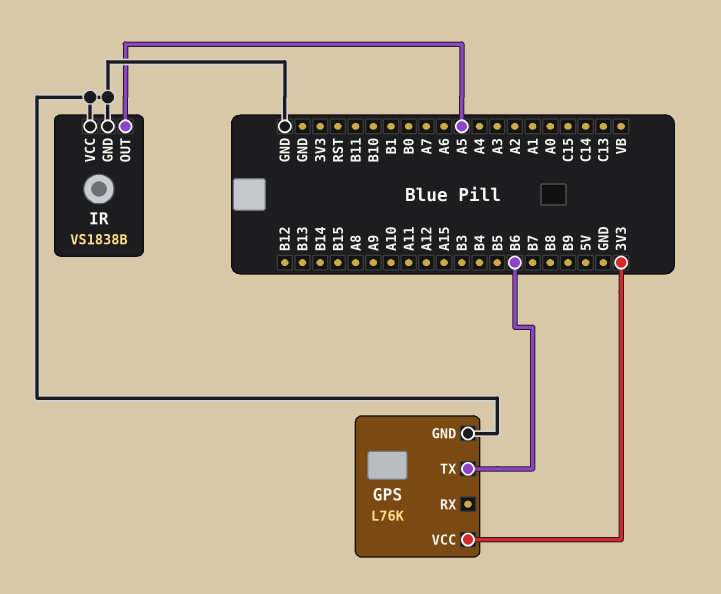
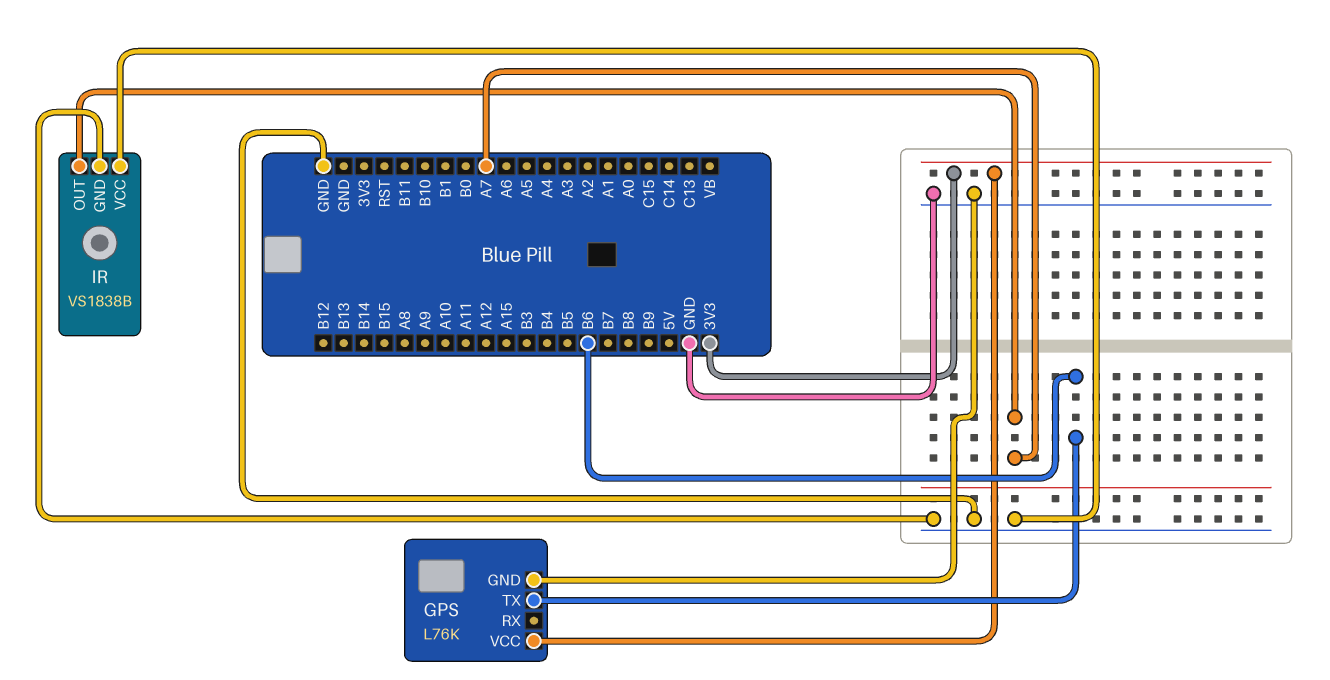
IR pin OUT: A5 -> A7

